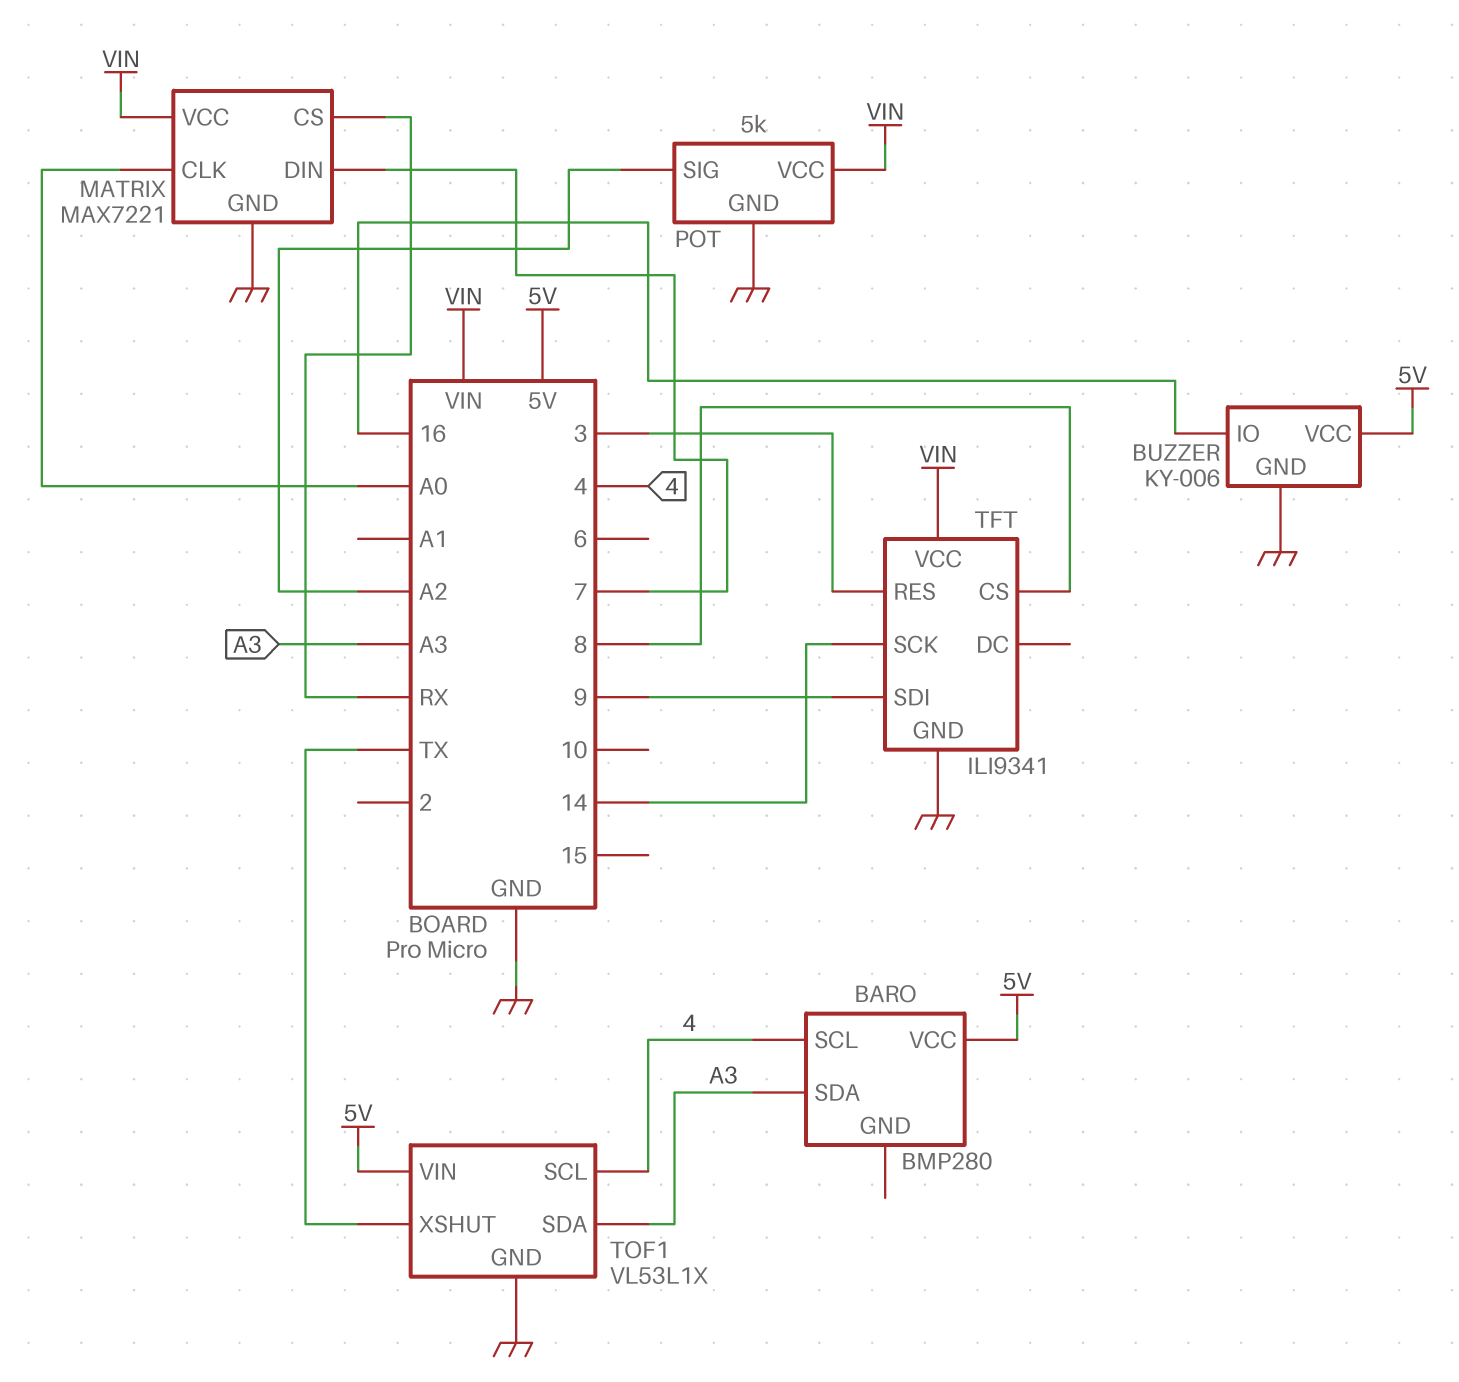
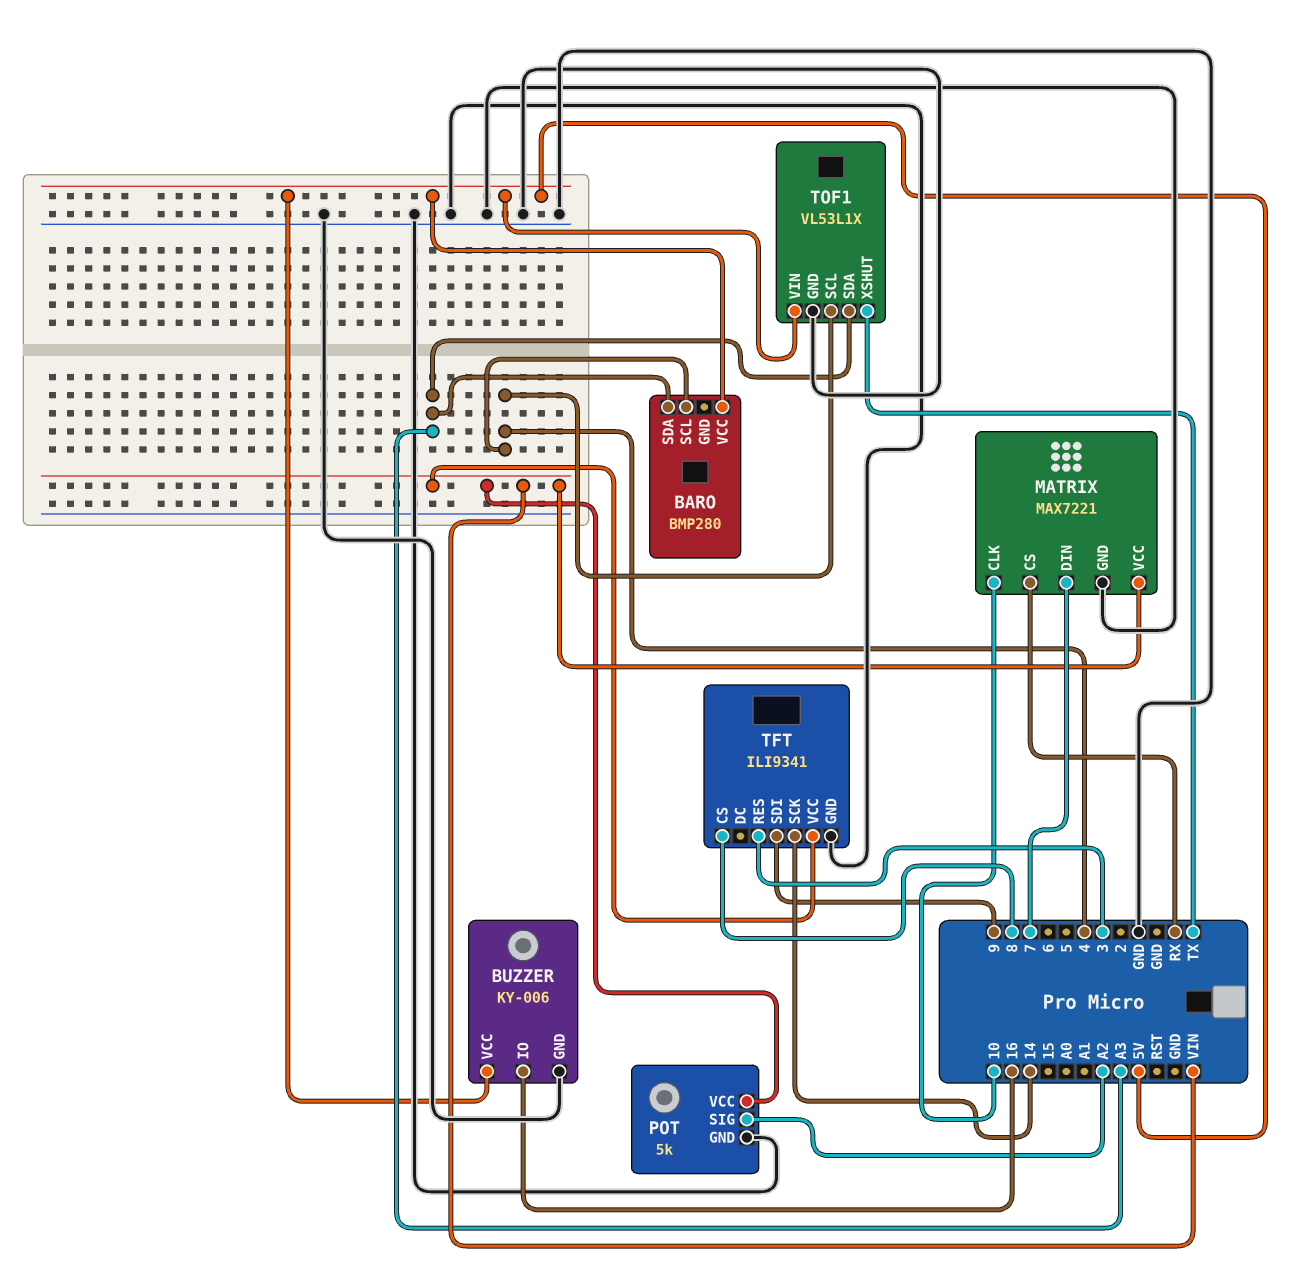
MATRIX pin CLK: A0 -> 10

